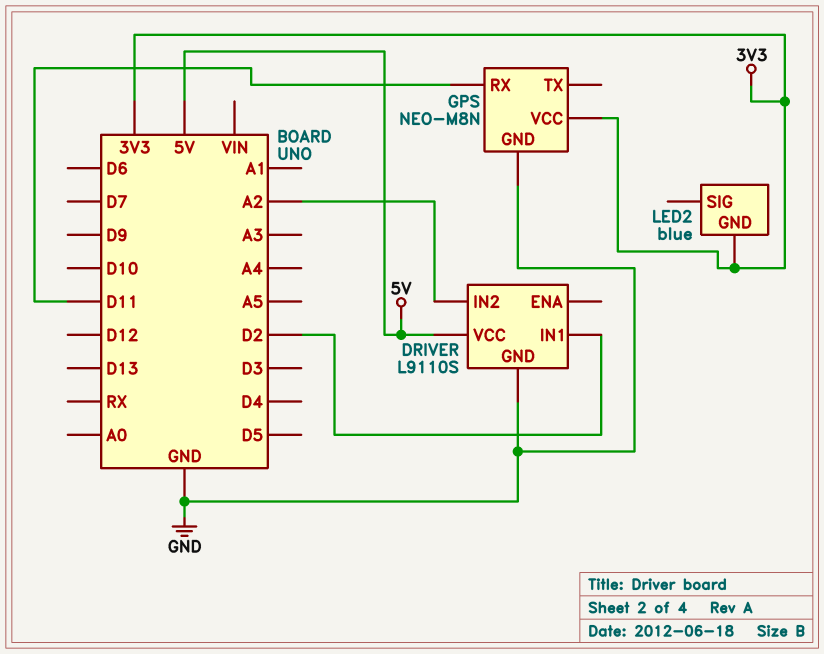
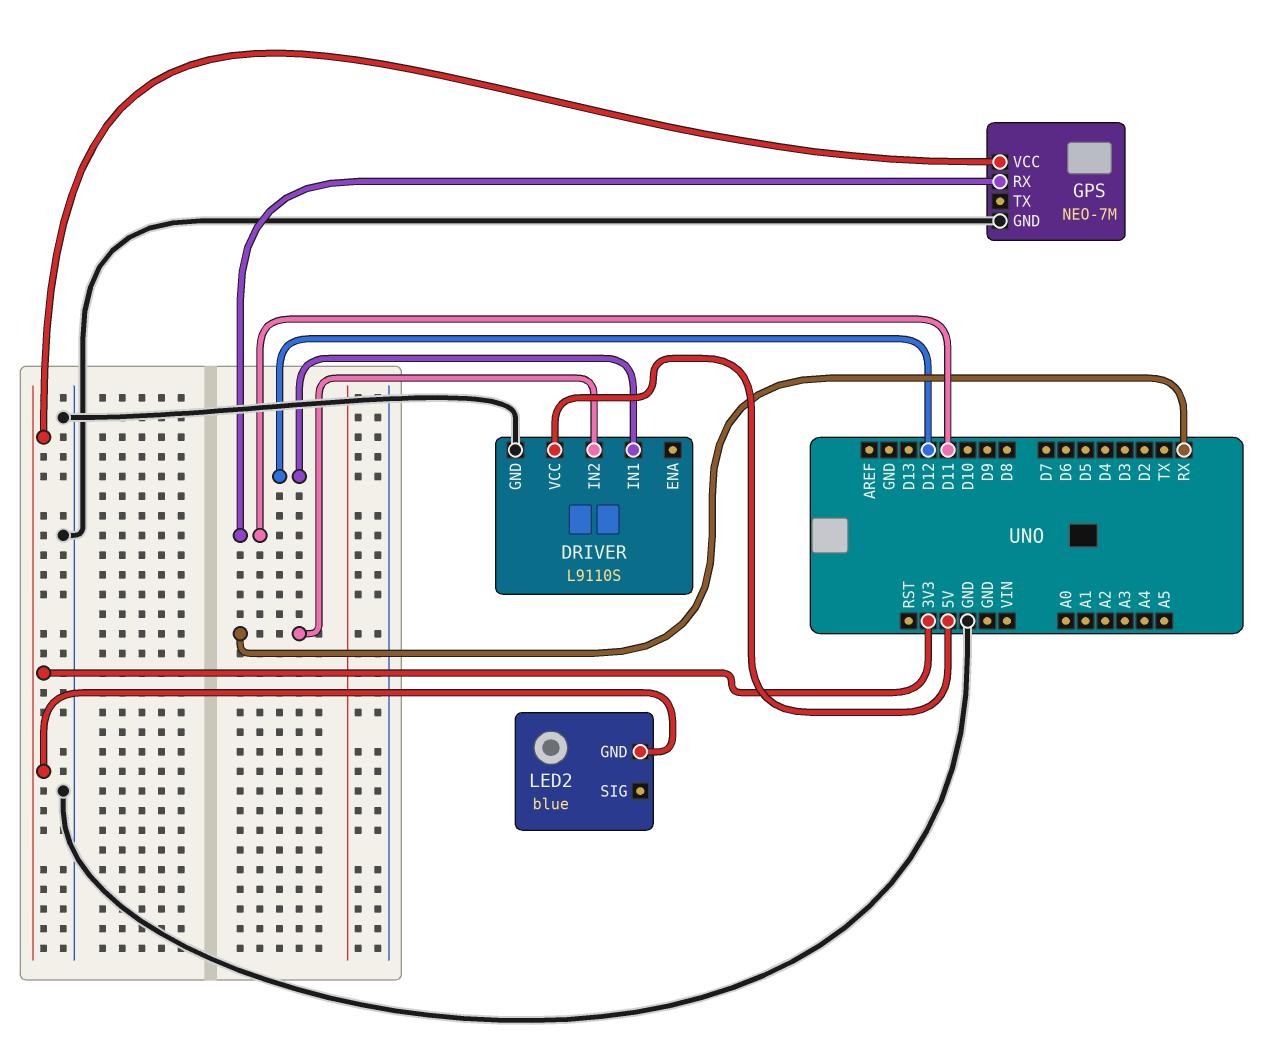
DRIVER pin IN1: D2 -> D12
DRIVER pin IN2: A2 -> RX
GPS: NEO-M8N -> NEO-7M

